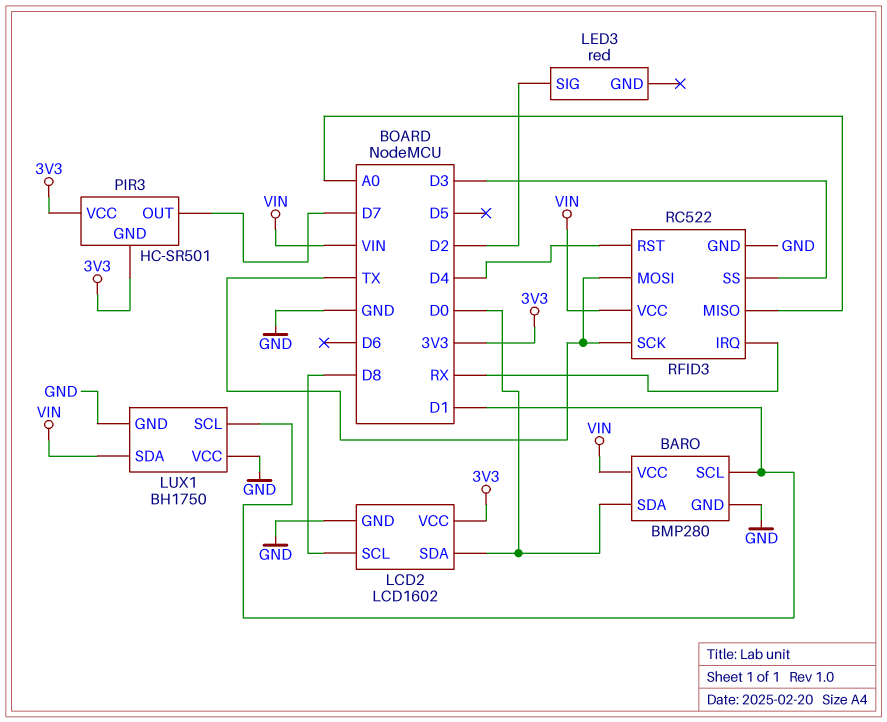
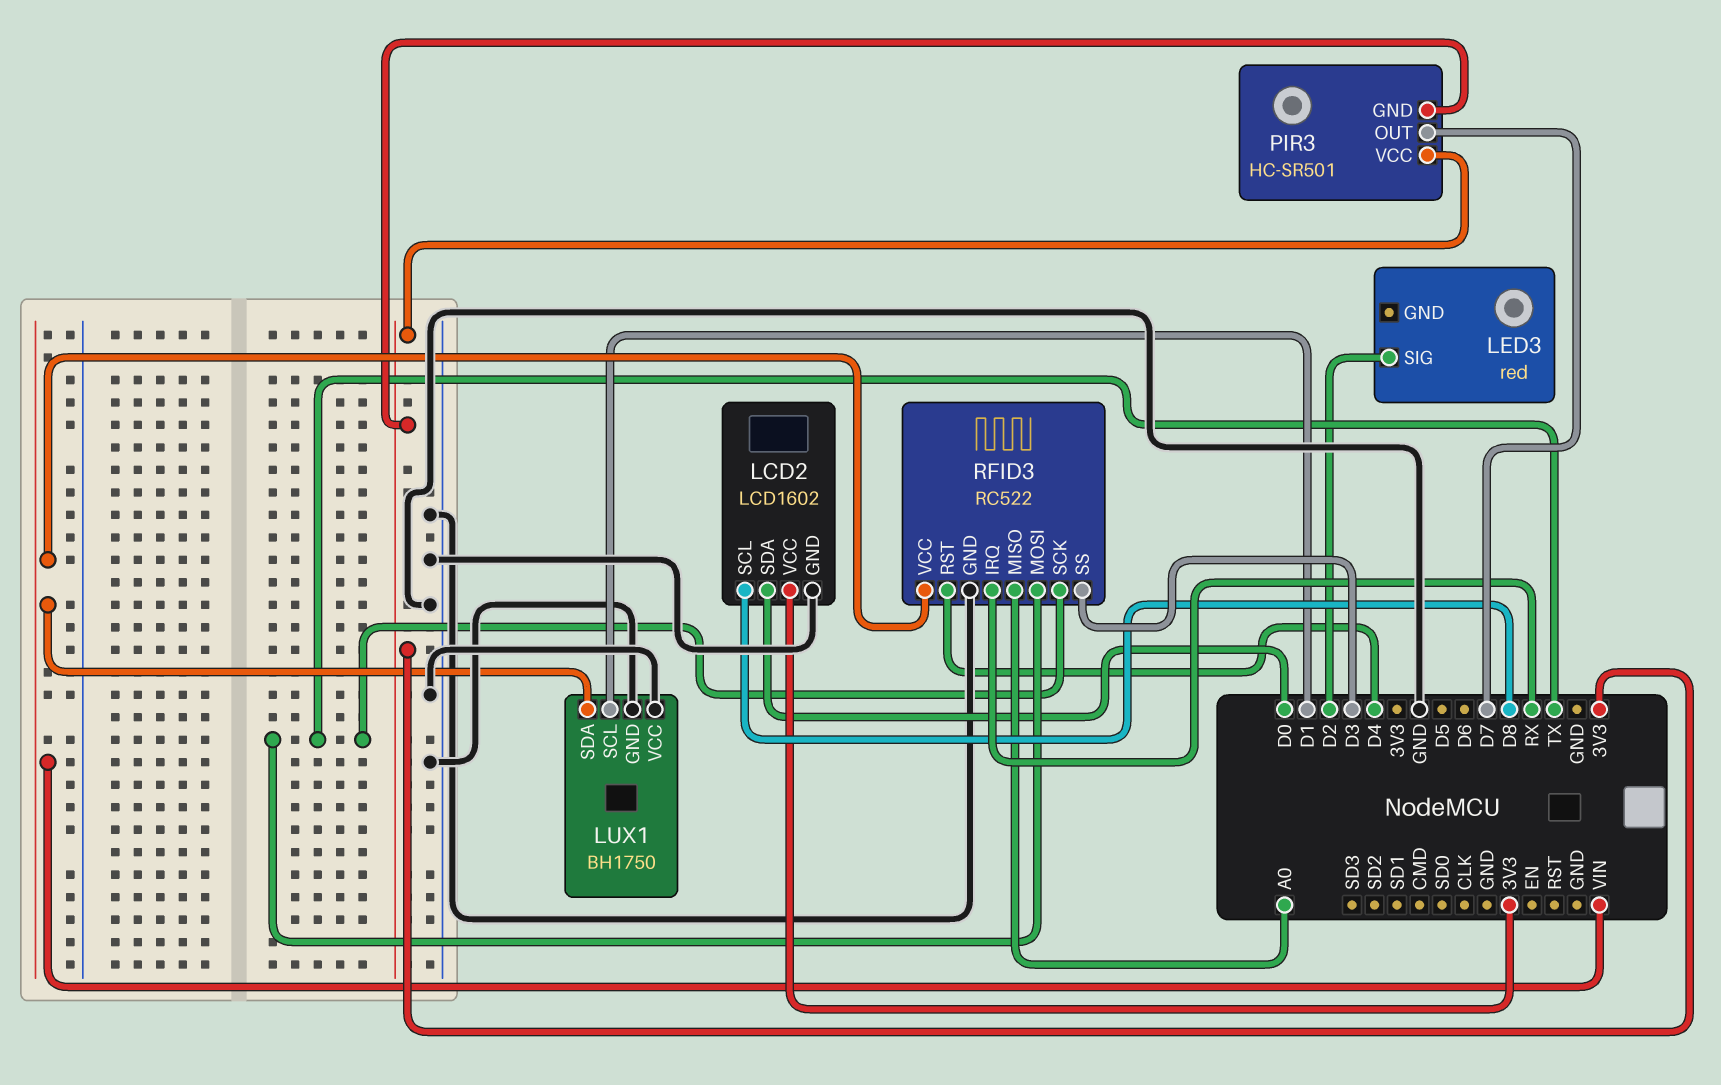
BARO: BMP280 -> none
BARO pin GND: GND -> none
BARO pin SCL: D1 -> none
BARO pin SDA: D0 -> none
BARO pin VCC: VIN -> none

